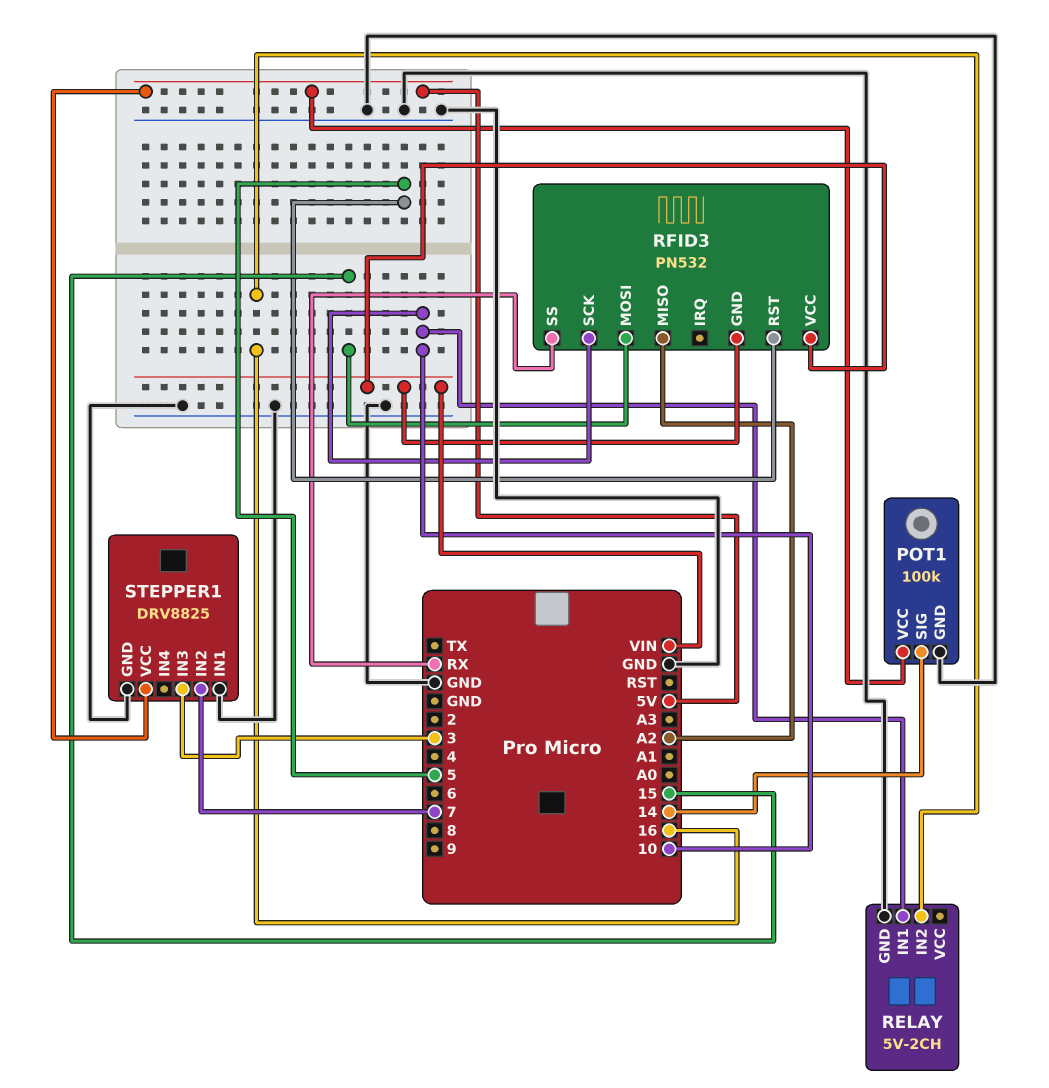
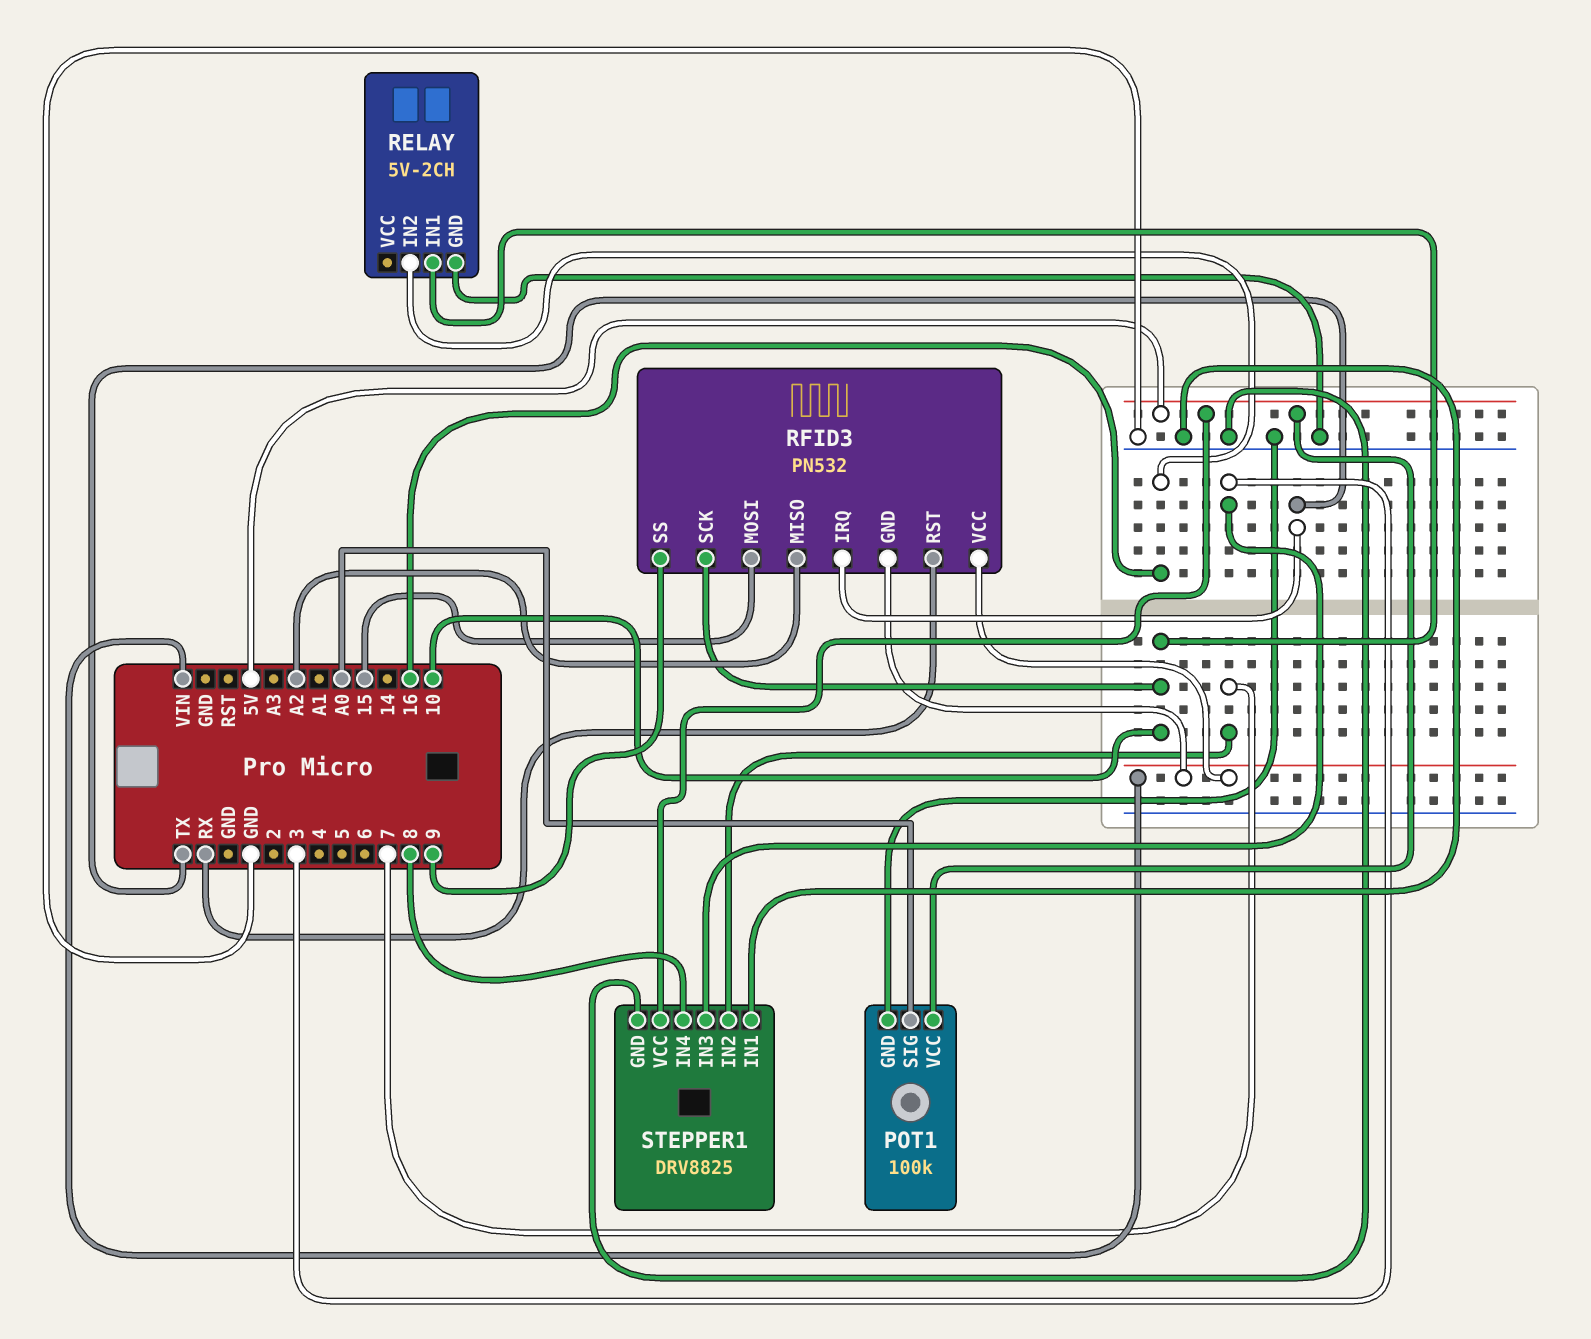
POT1 pin SIG: 14 -> A0
RFID3 pin IRQ: none -> TX
RFID3 pin RST: 5 -> RX
RFID3 pin SS: RX -> 9
STEPPER1 pin IN4: none -> 8

